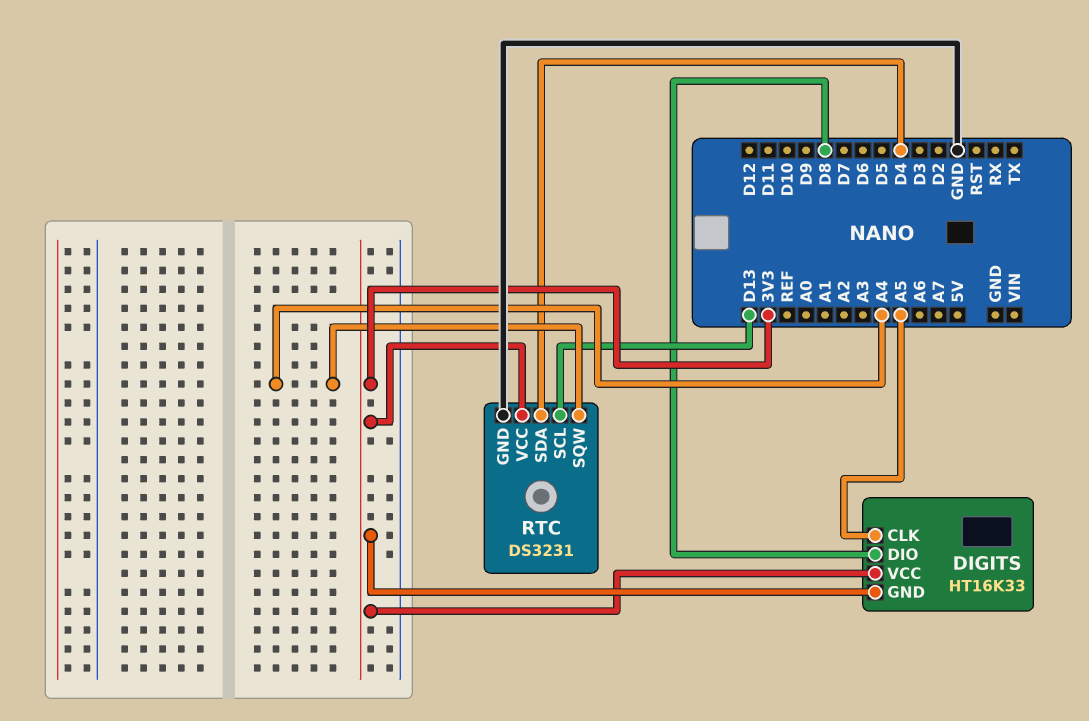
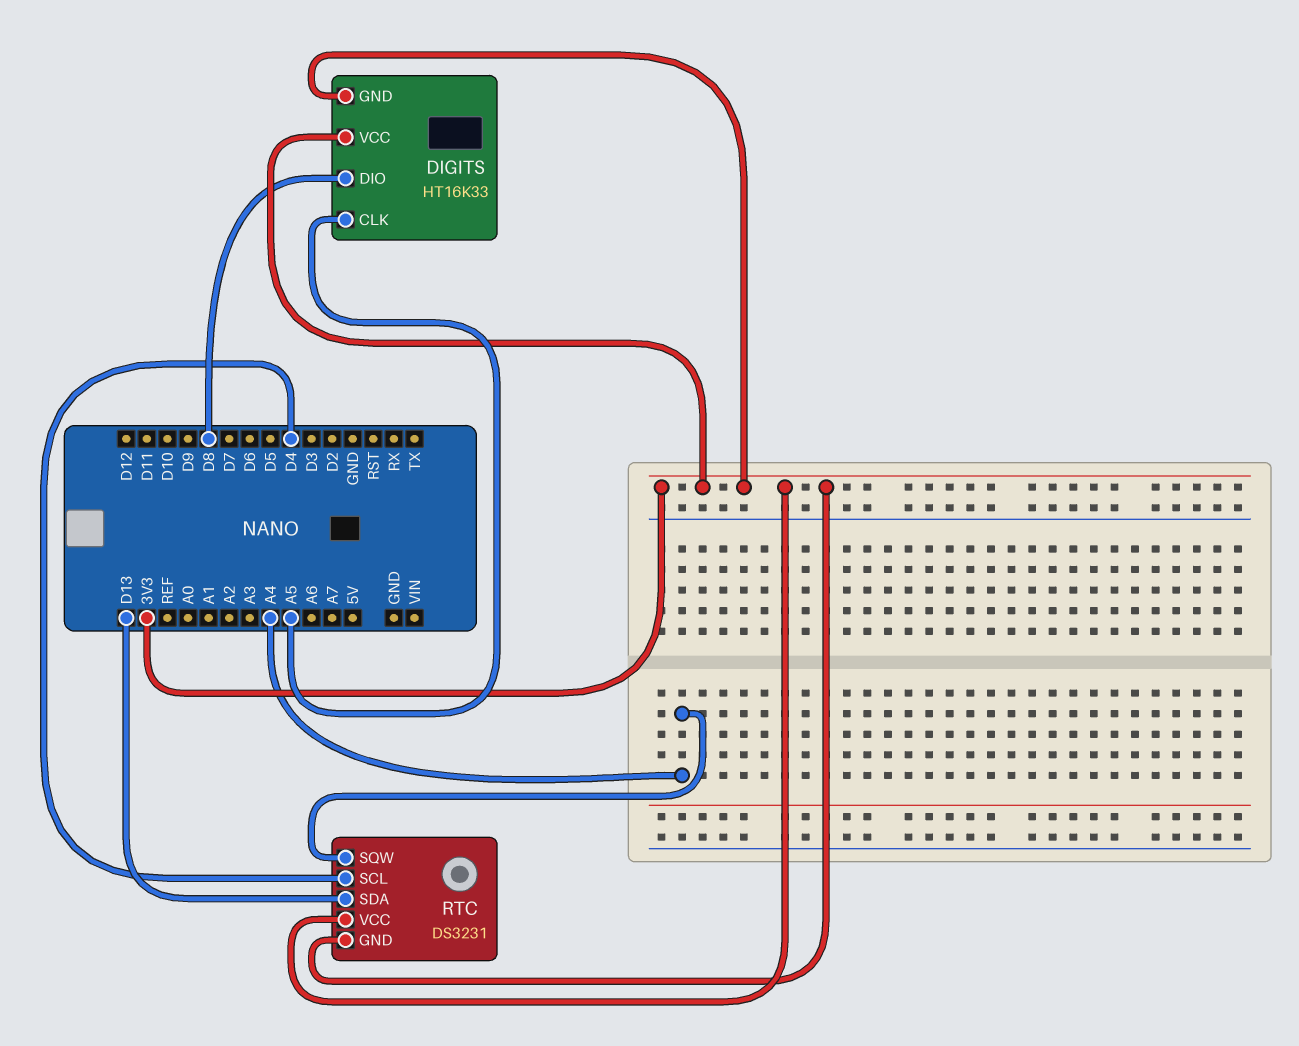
RTC pin GND: GND -> 3V3
RTC pin SCL: D13 -> D4
RTC pin SDA: D4 -> D13

